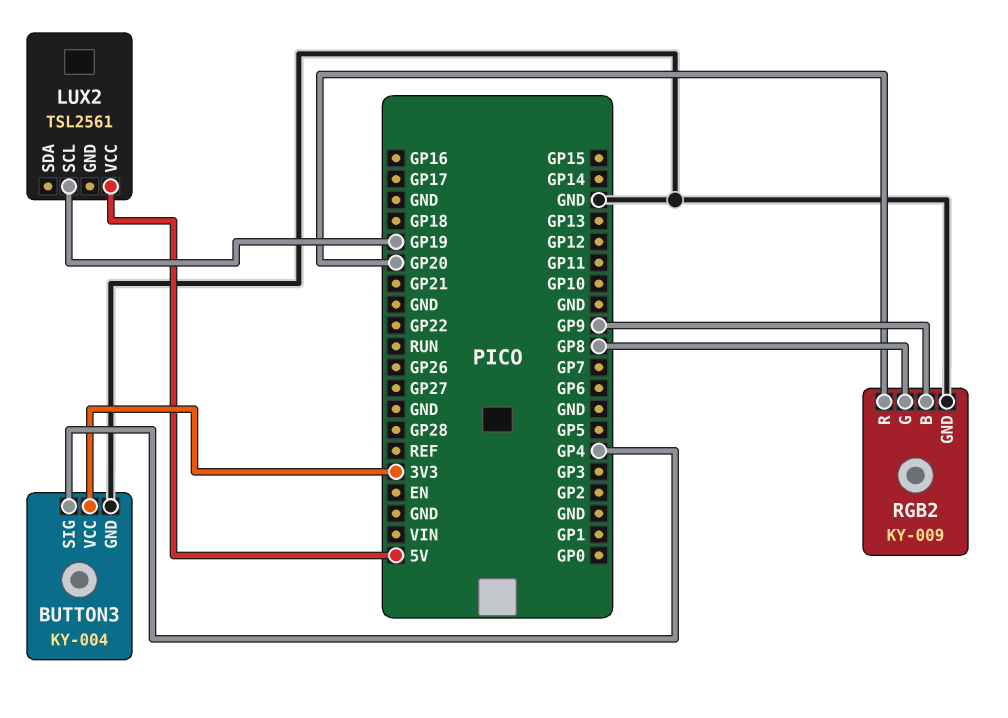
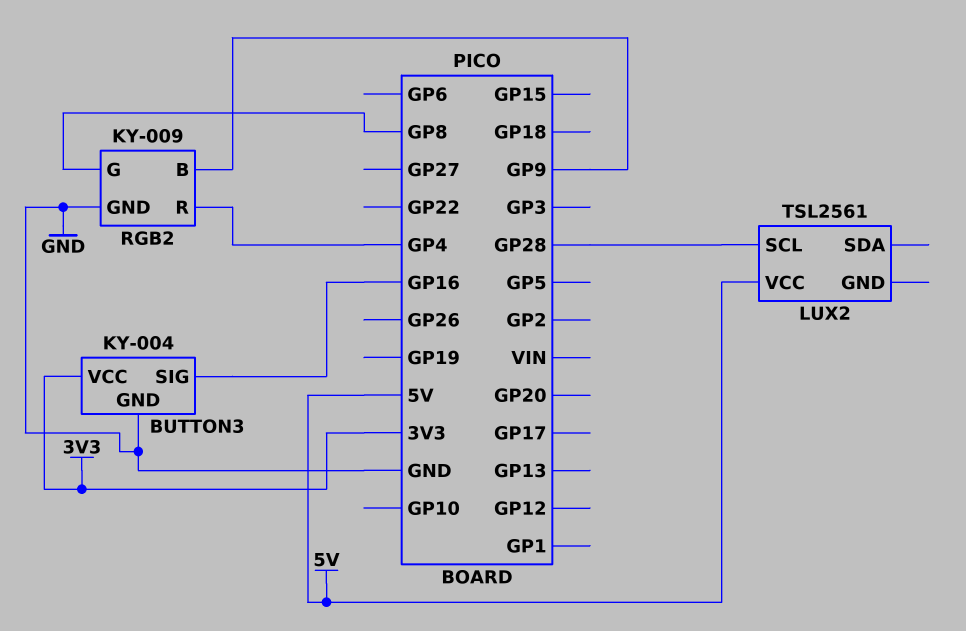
BUTTON3 pin SIG: GP4 -> GP16
LUX2 pin SCL: GP19 -> GP28
RGB2 pin R: GP20 -> GP4

